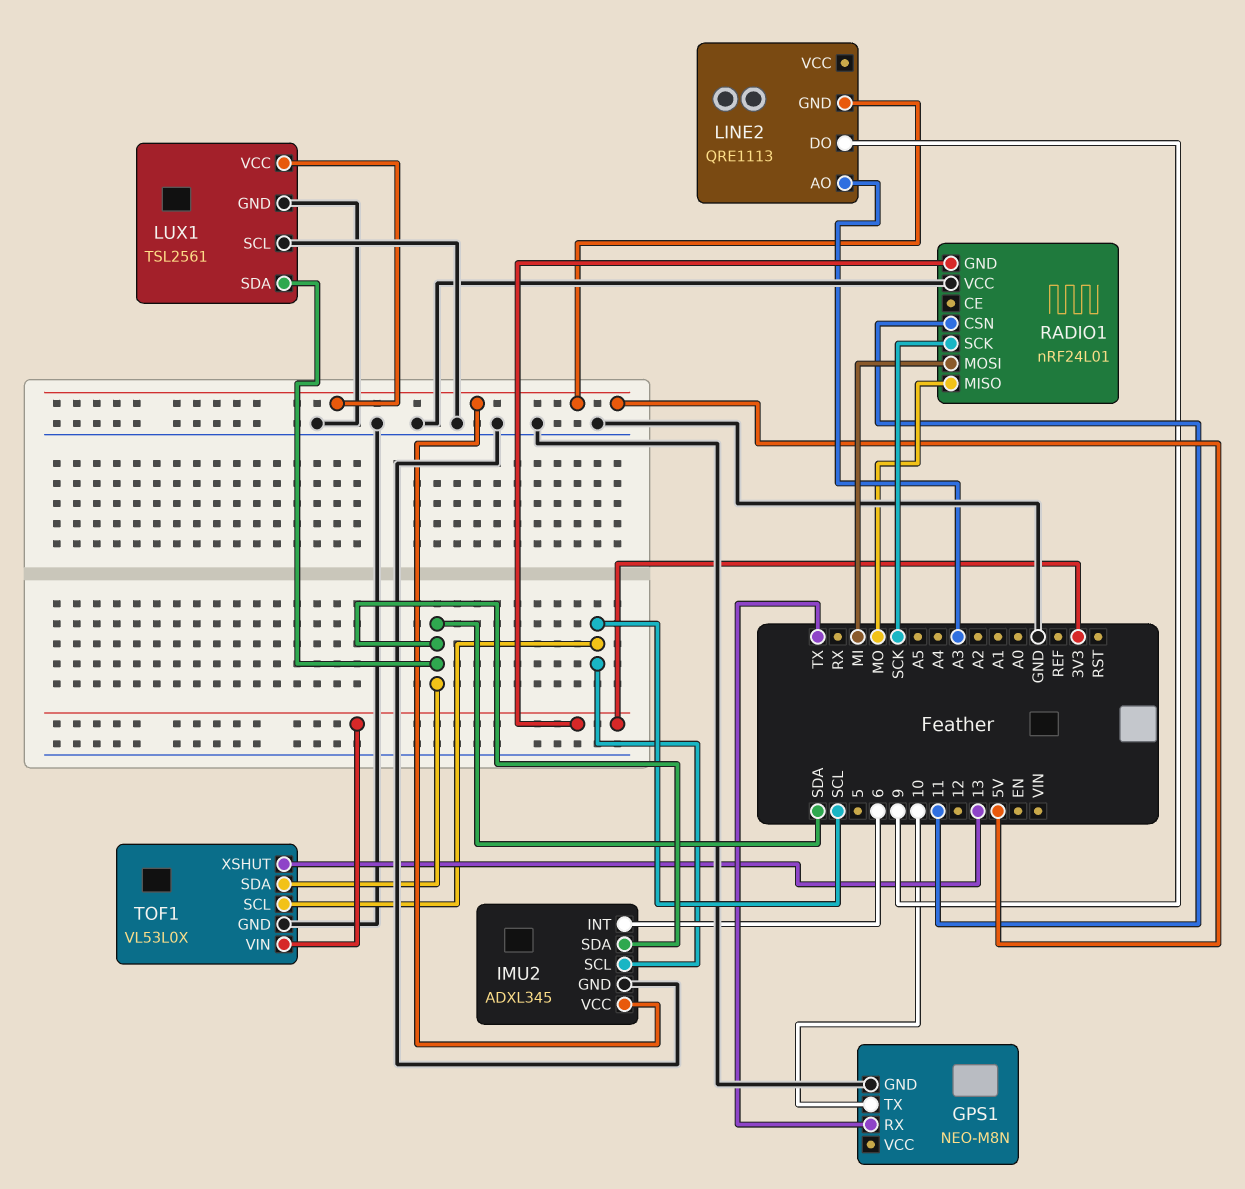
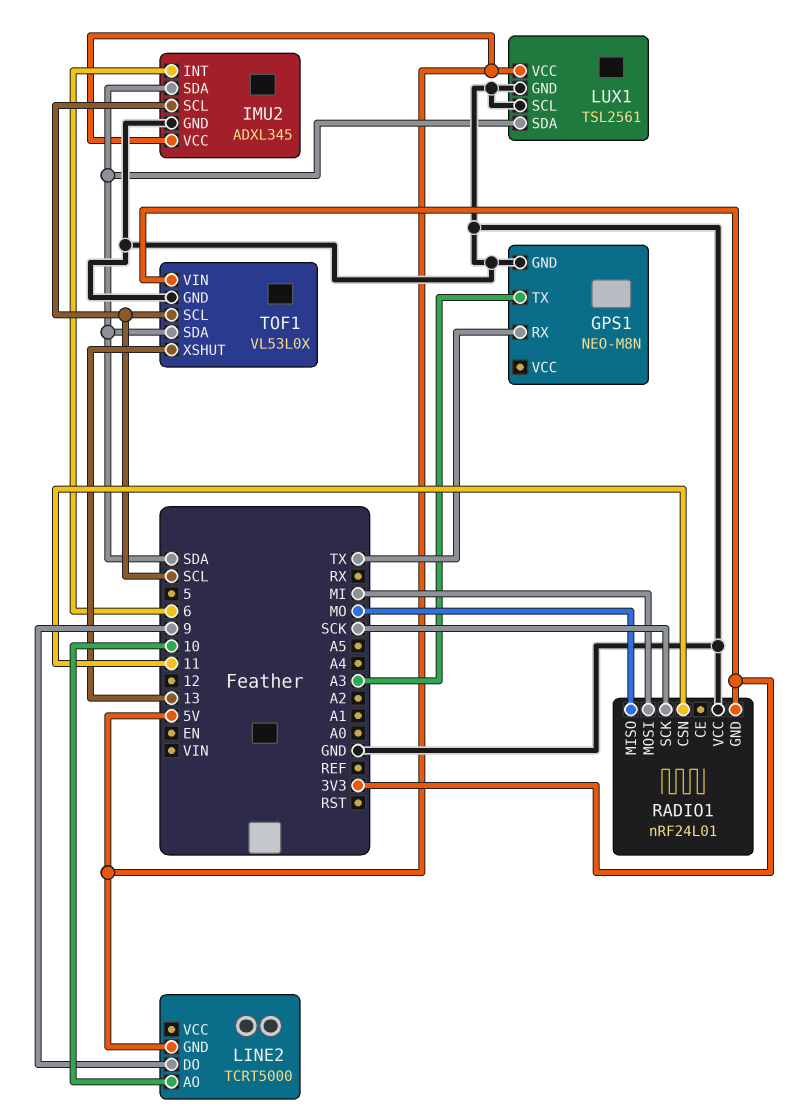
GPS1 pin TX: 10 -> A3
LINE2: QRE1113 -> TCRT5000
LINE2 pin AO: A3 -> 10

